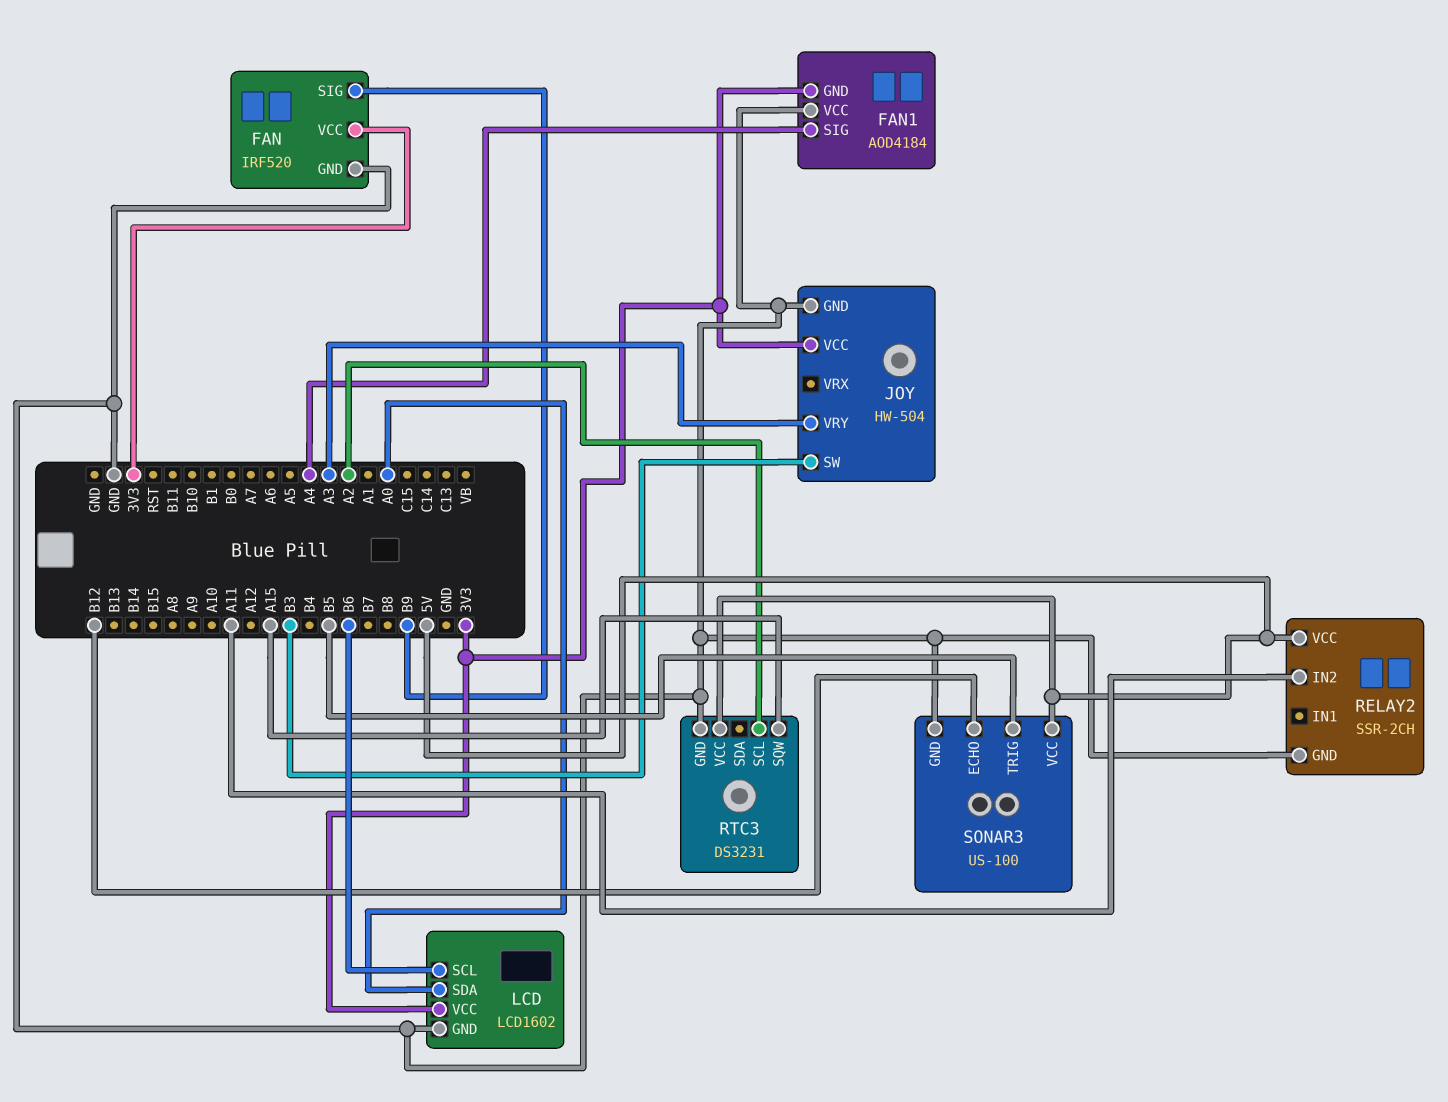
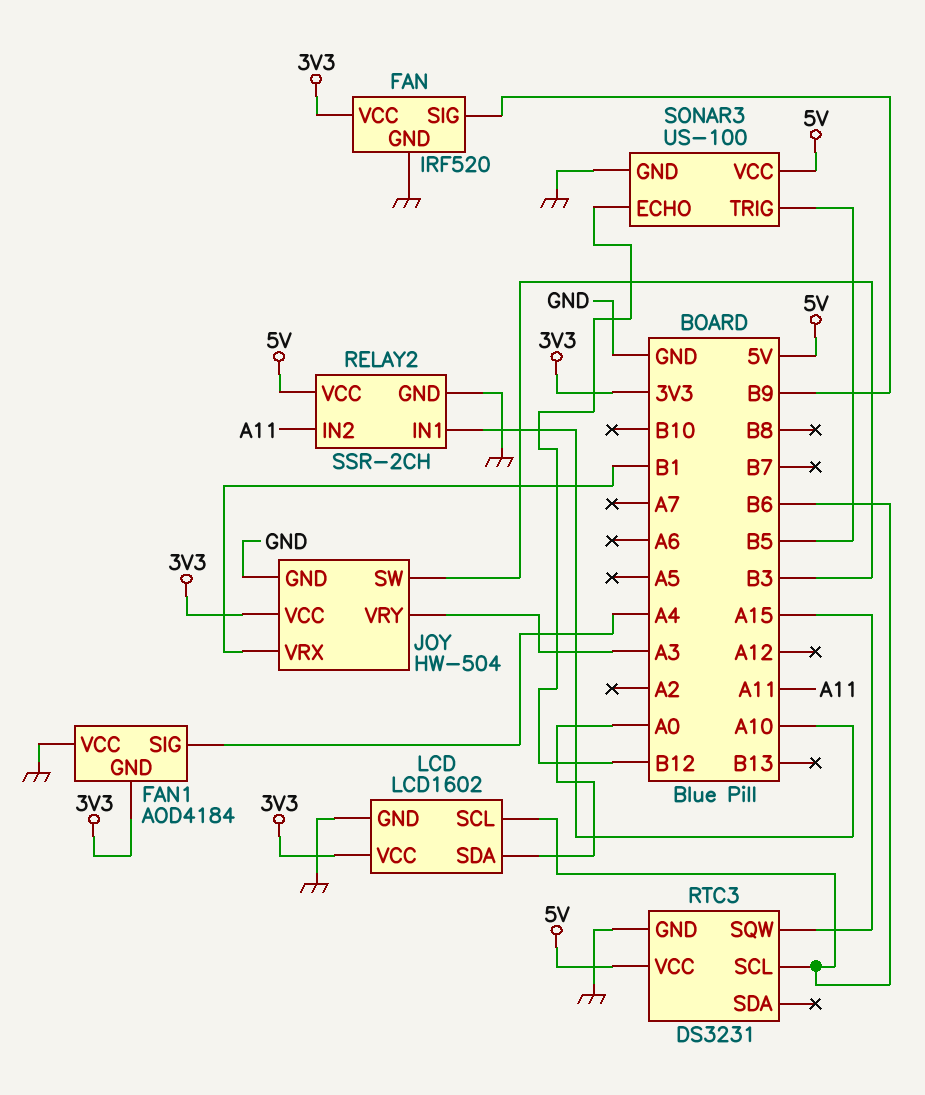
JOY pin VRX: none -> B1
RELAY2 pin IN1: none -> A10
RTC3 pin SCL: A2 -> B6

